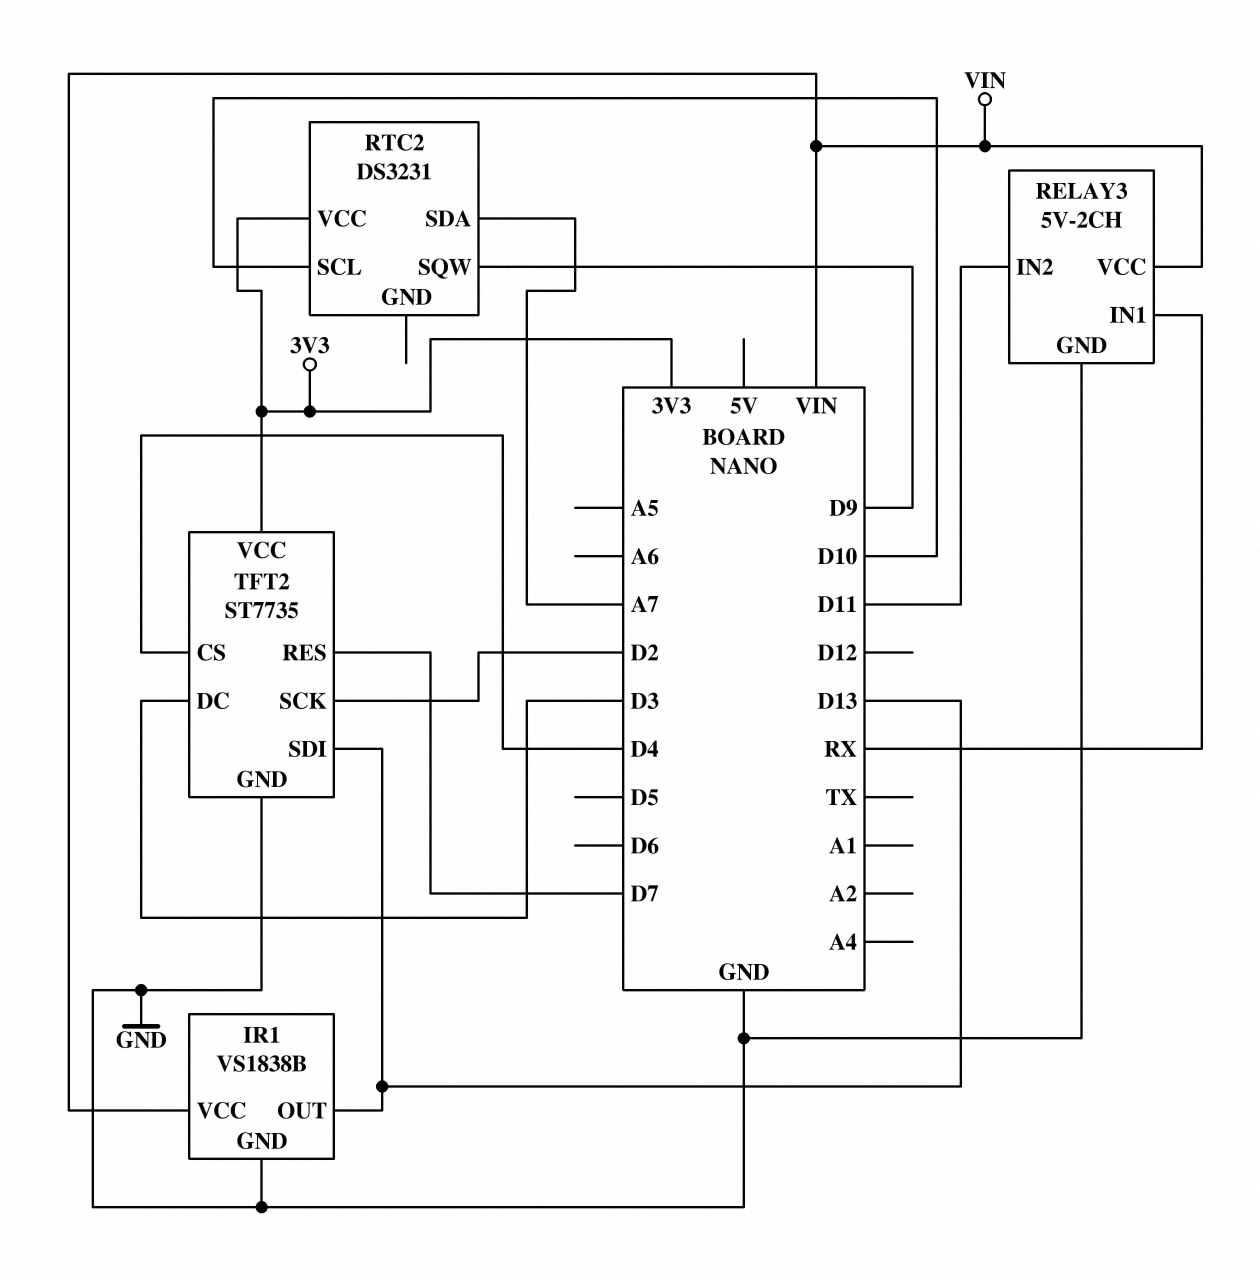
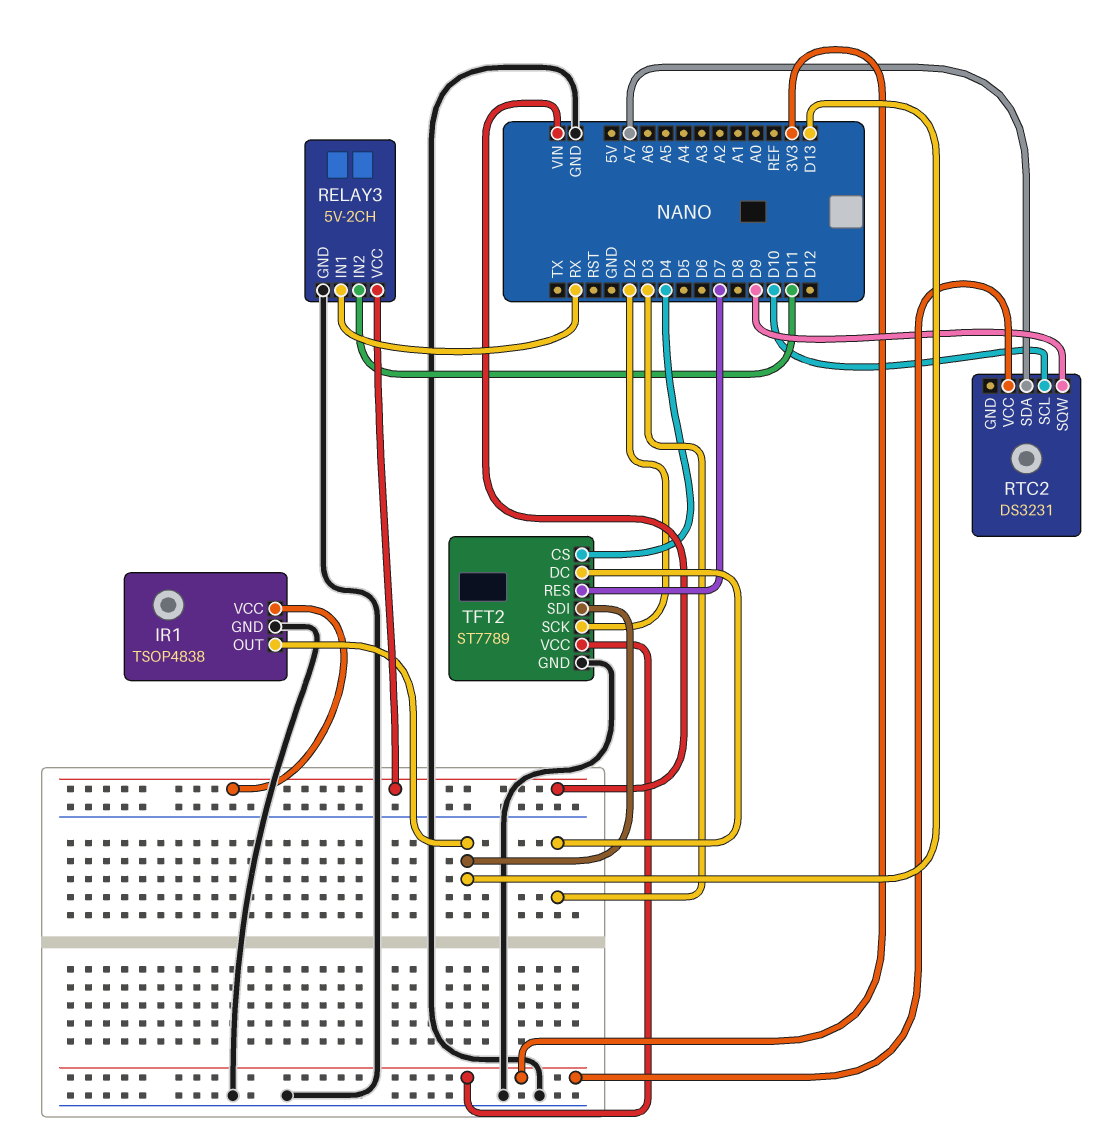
IR1: VS1838B -> TSOP4838
TFT2: ST7735 -> ST7789

